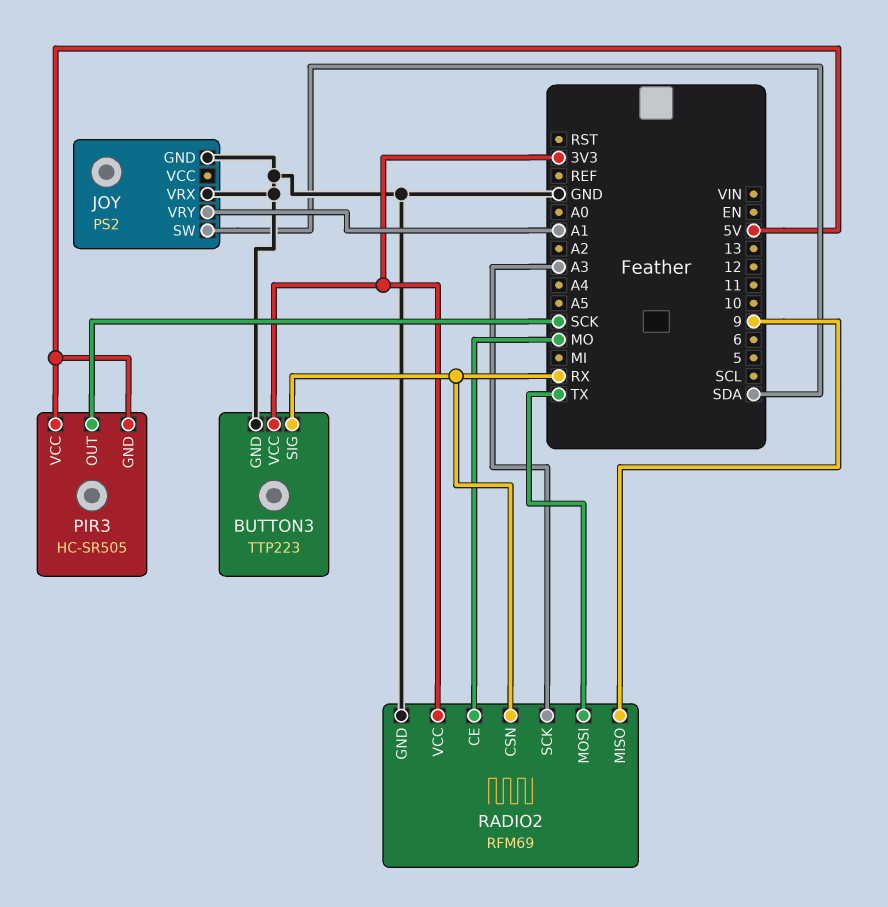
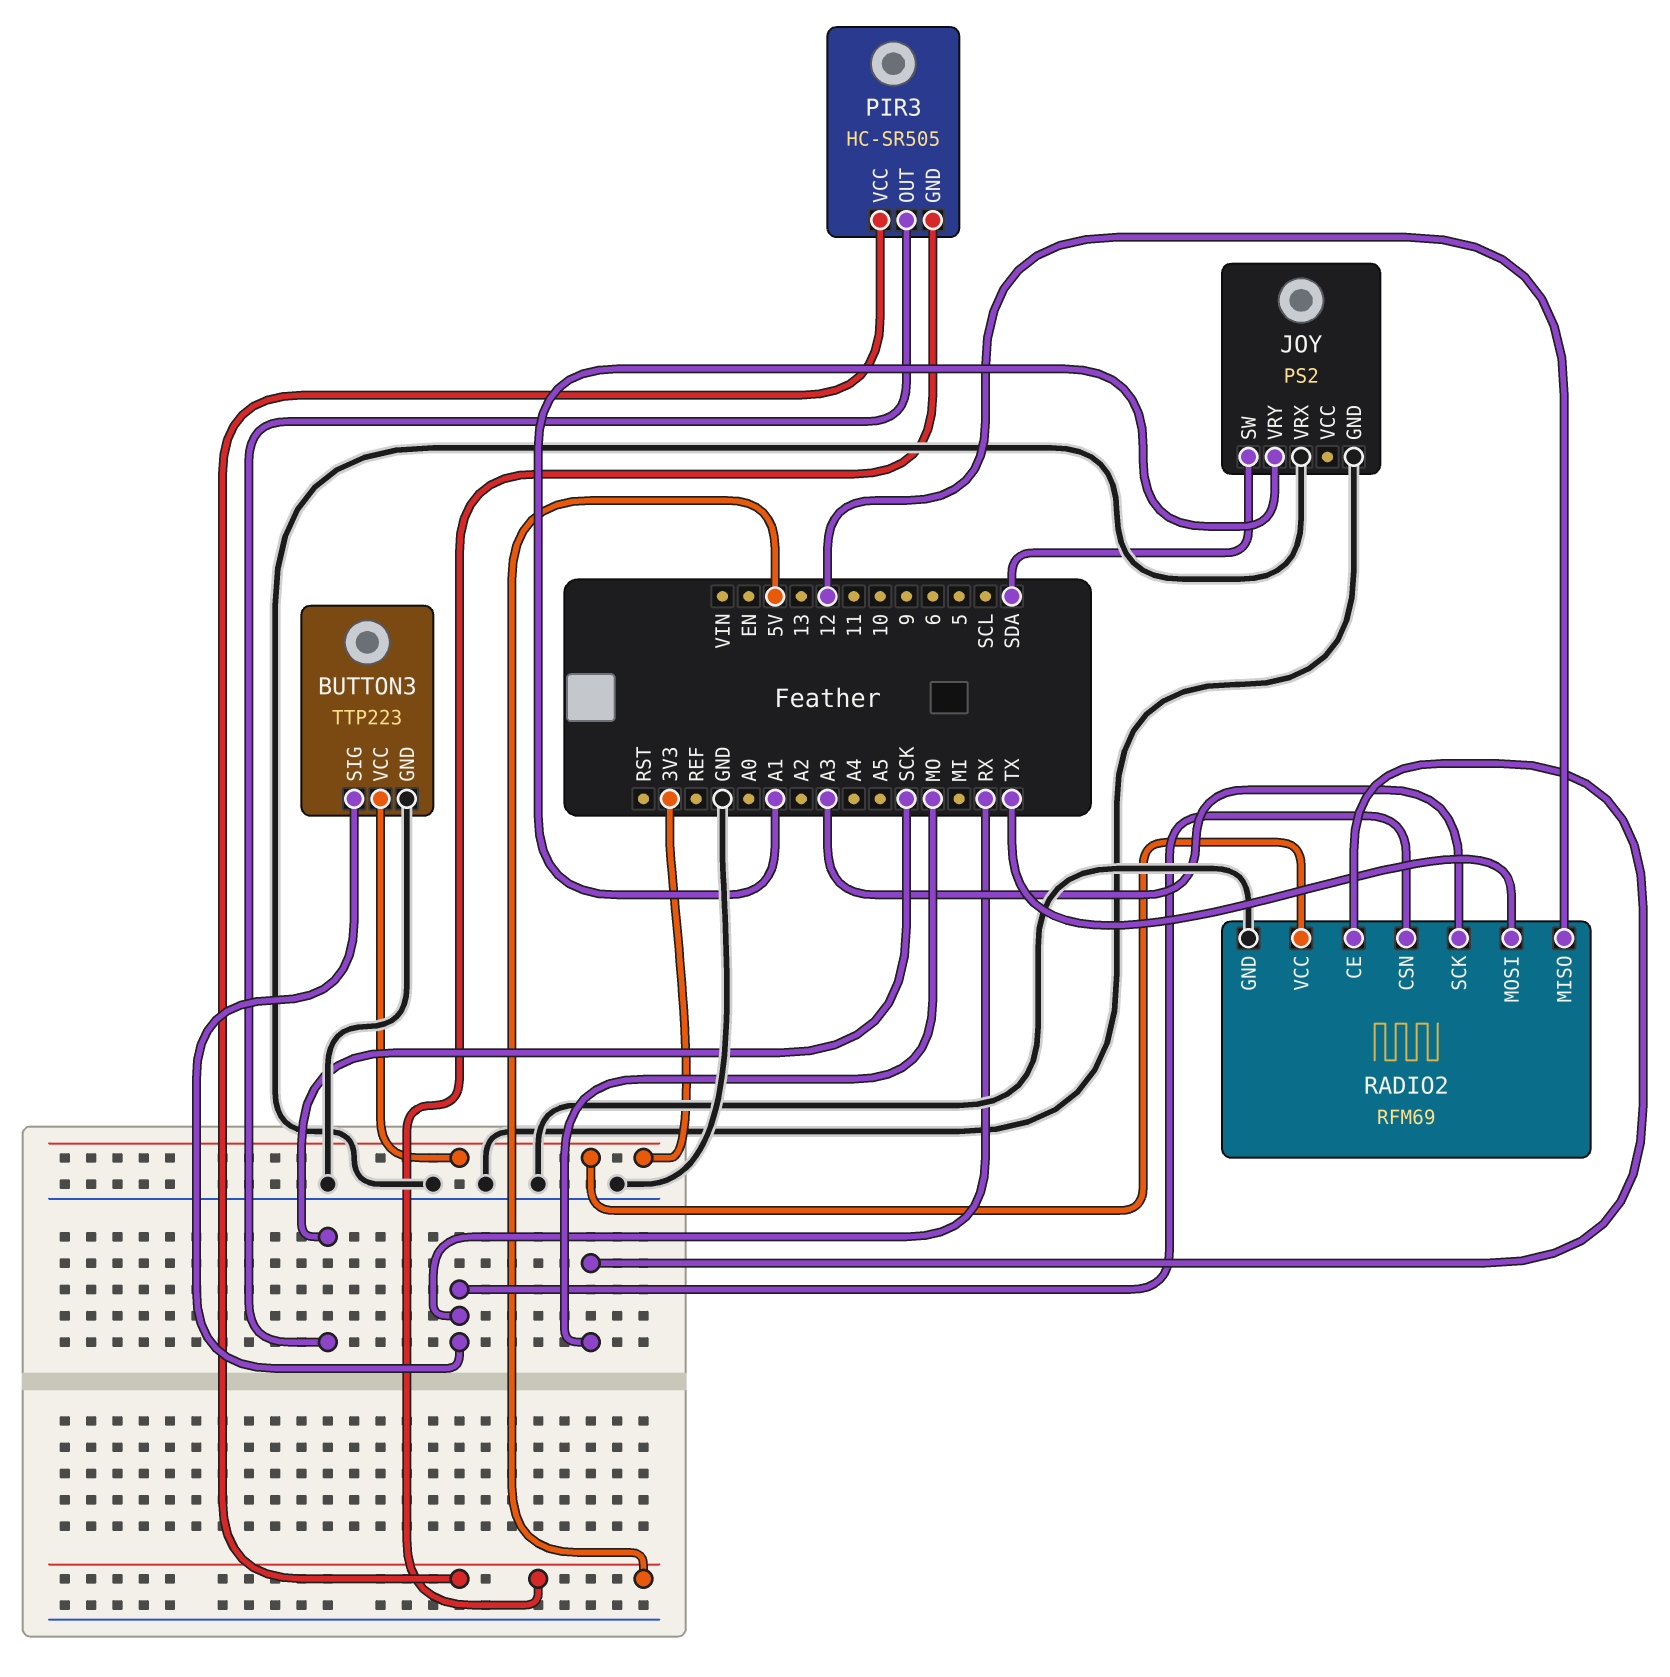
RADIO2 pin MISO: 9 -> 12

